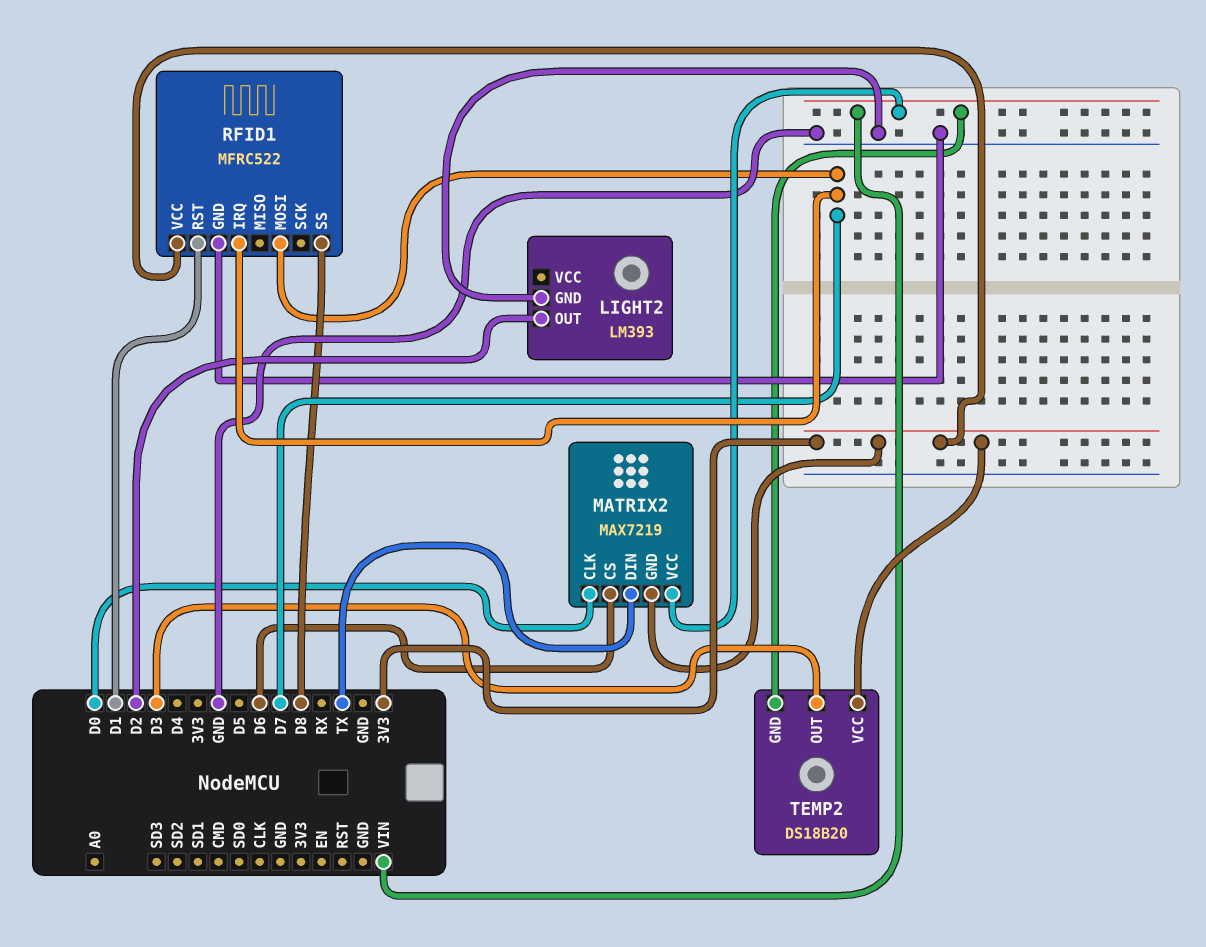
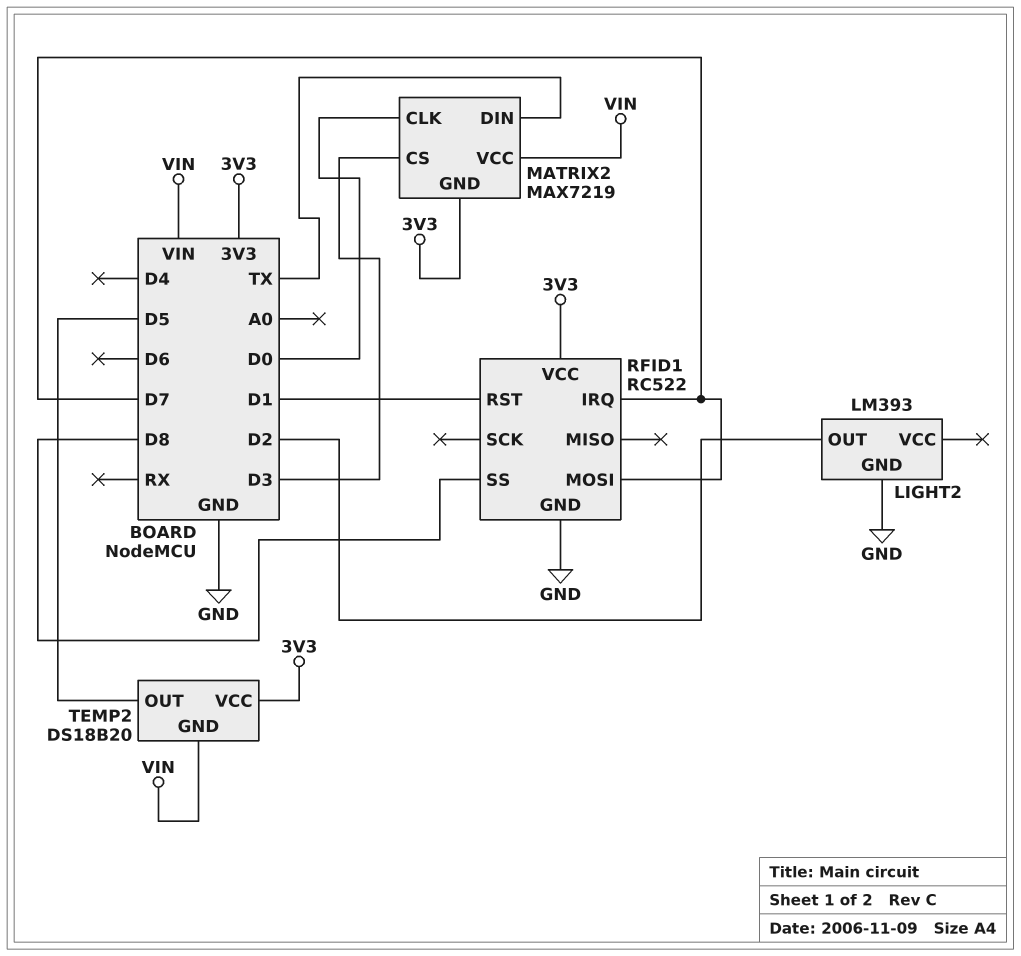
MATRIX2 pin CS: D6 -> D3
RFID1: MFRC522 -> RC522
TEMP2 pin OUT: D3 -> D5

